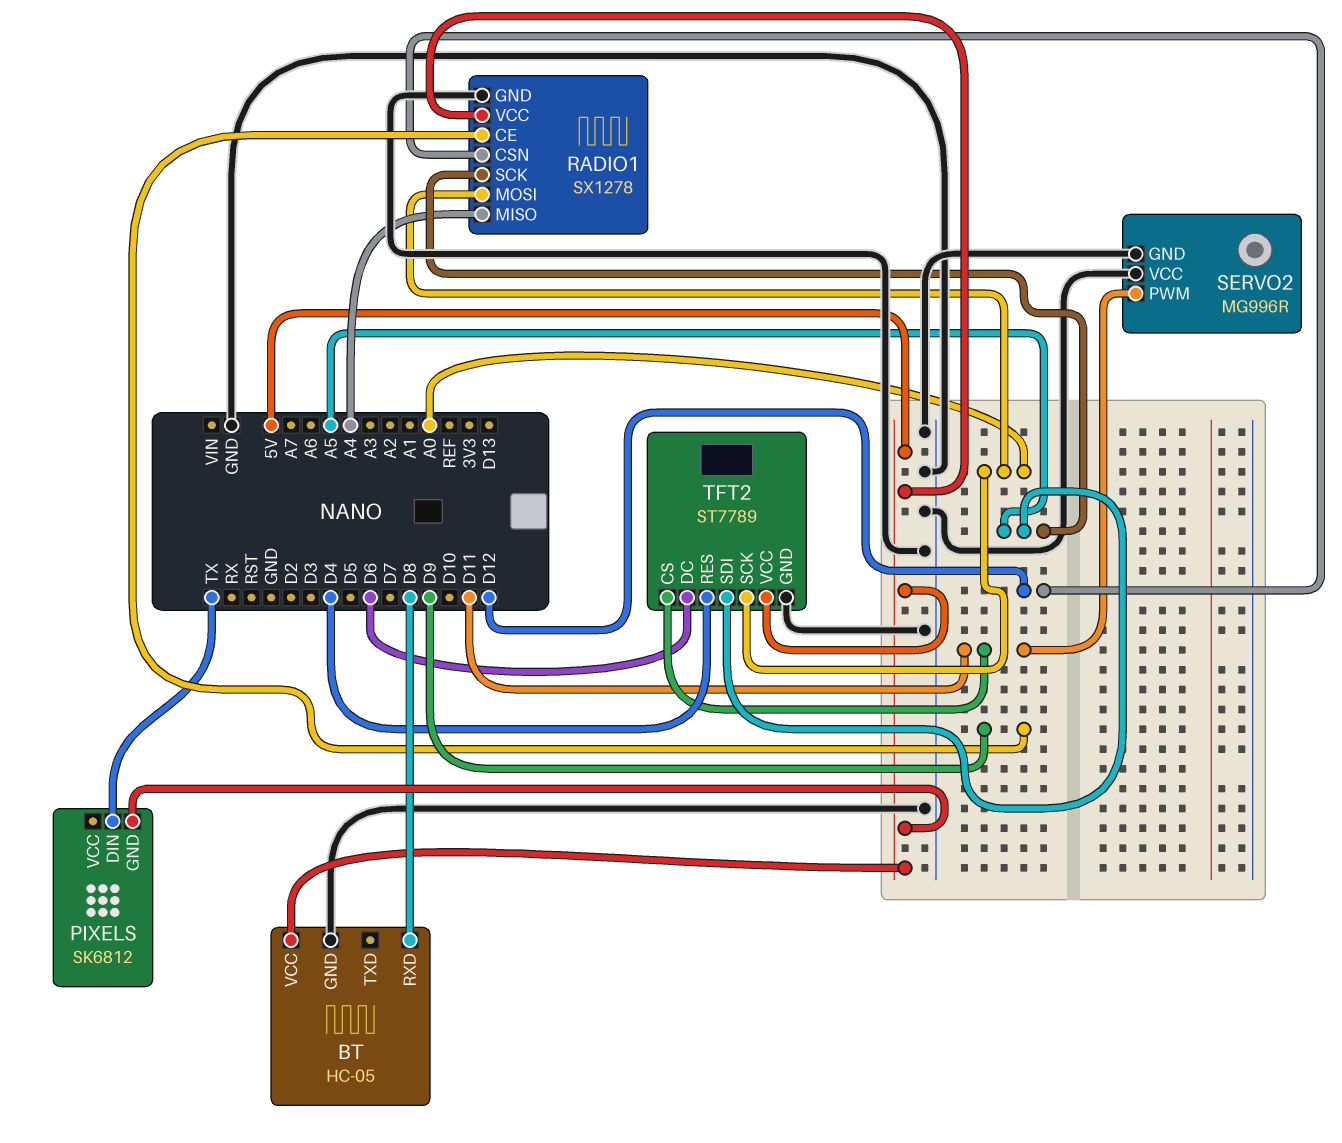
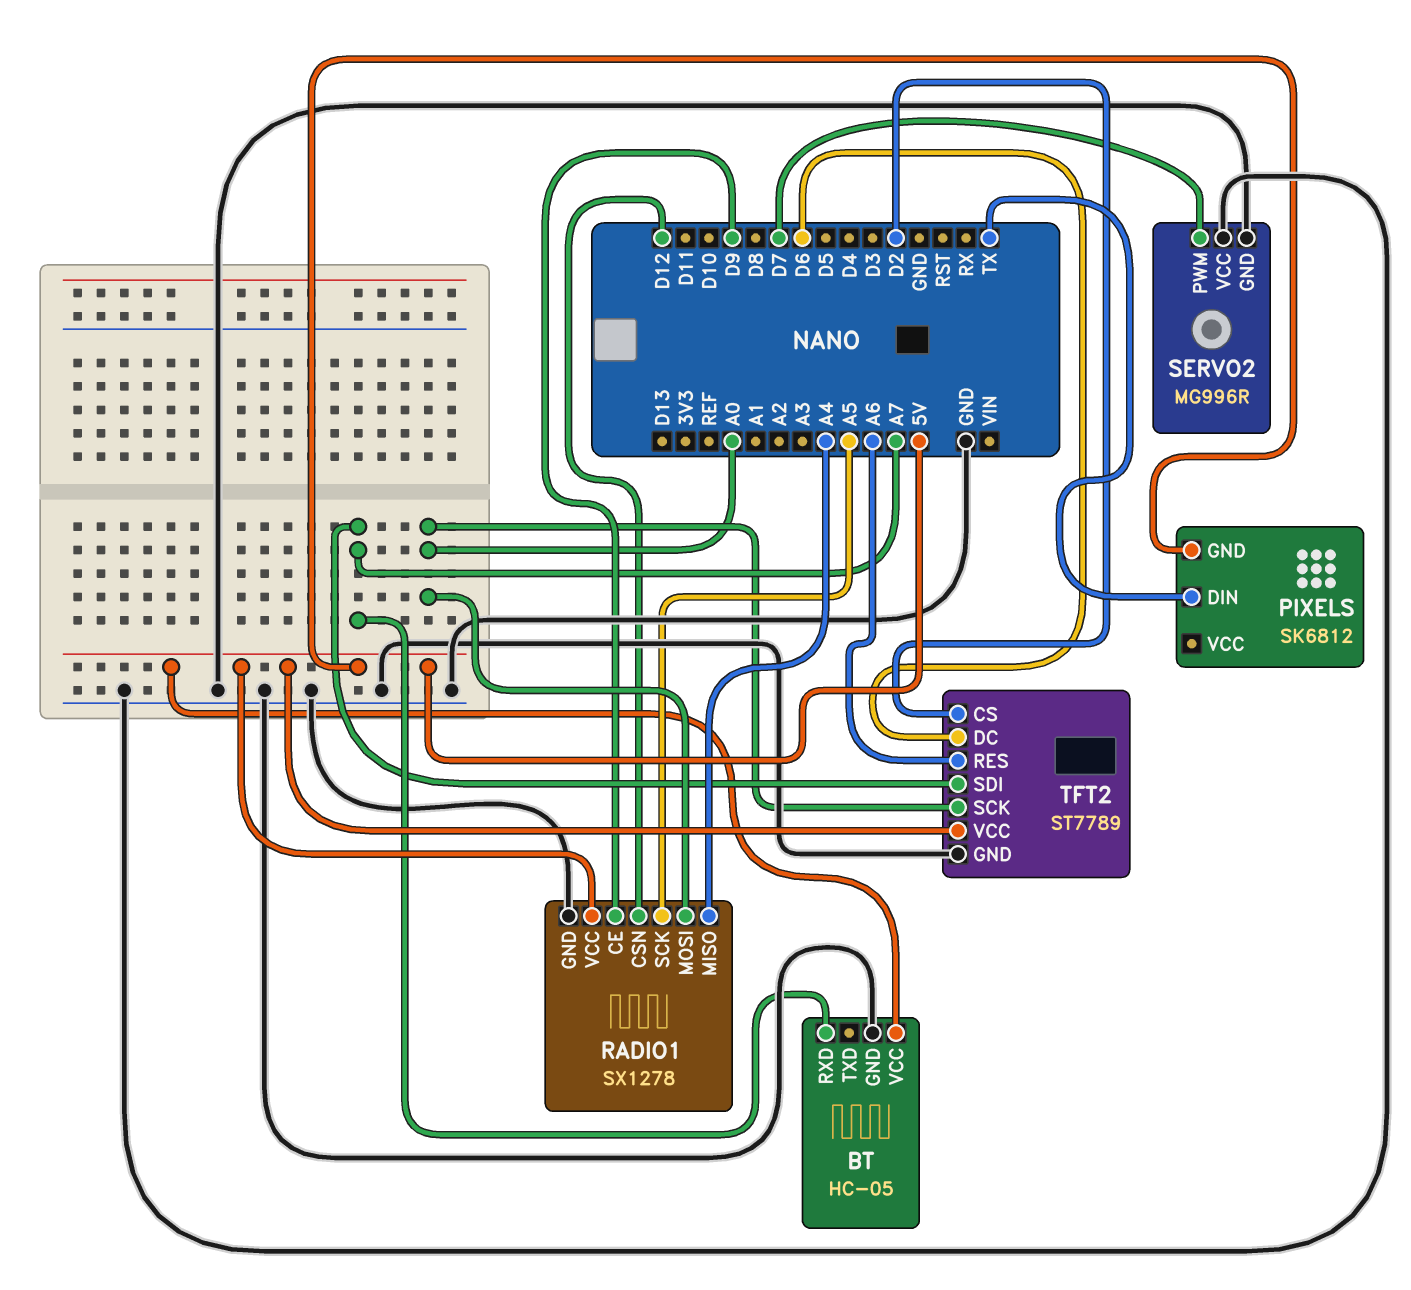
BT pin RXD: D8 -> A7
SERVO2 pin PWM: D11 -> D7
TFT2 pin CS: D11 -> D2
TFT2 pin RES: D4 -> A6
TFT2 pin SDI: A5 -> A7

